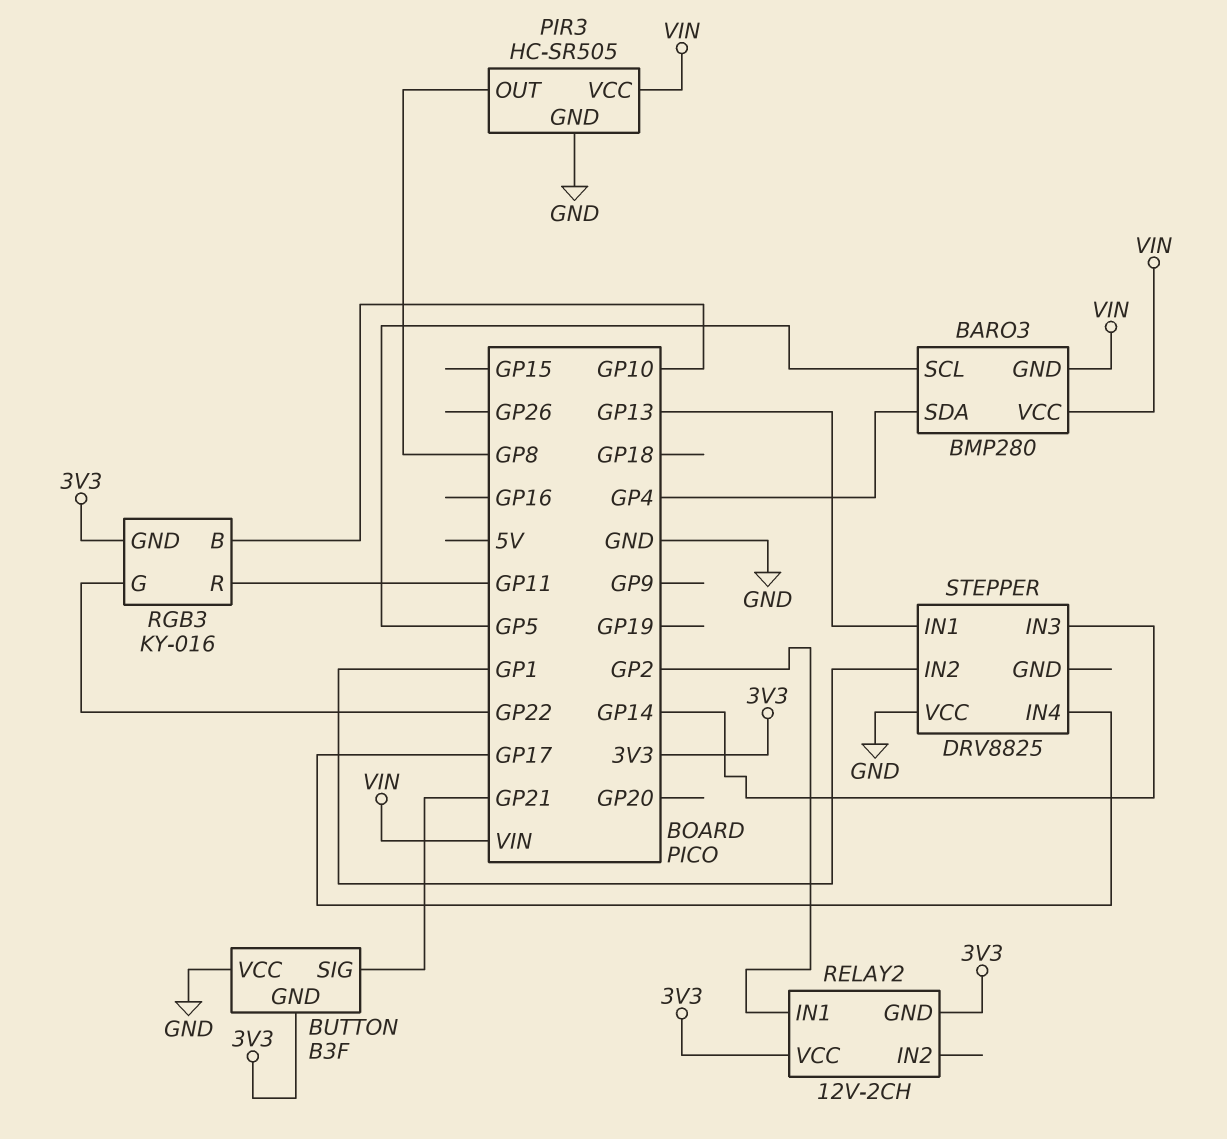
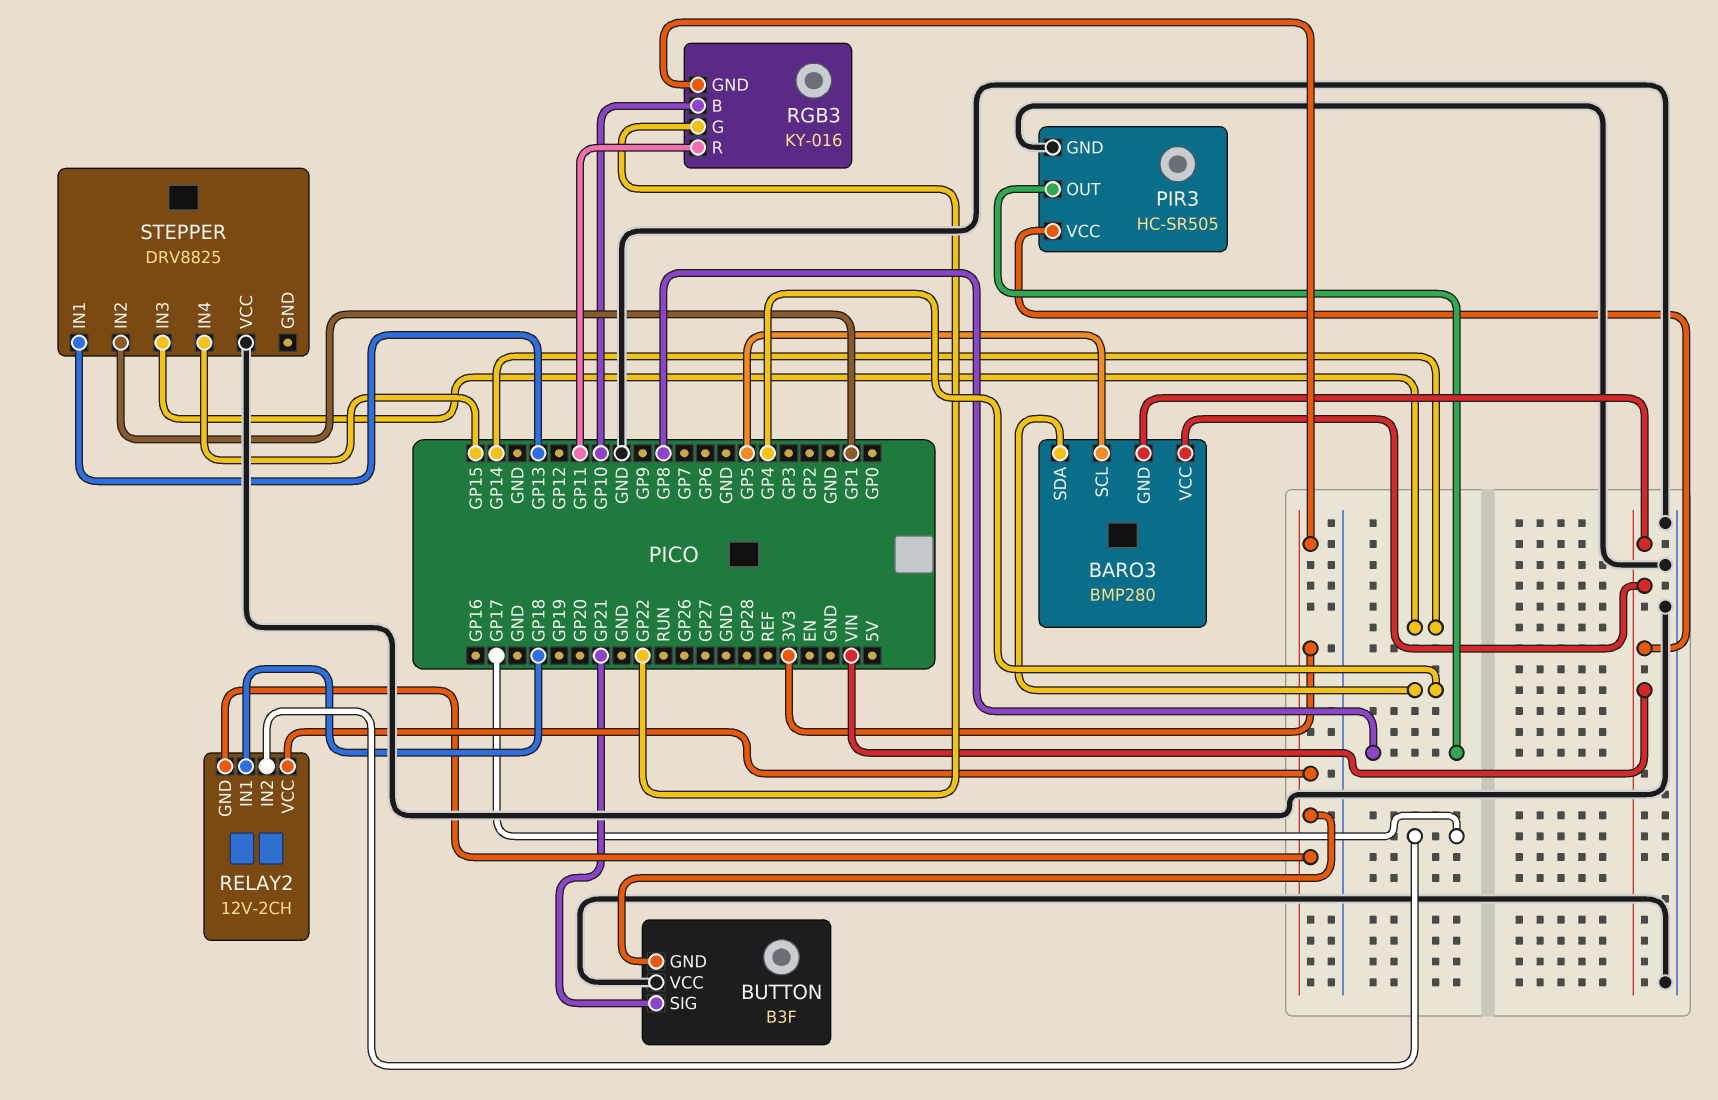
RELAY2 pin IN1: GP2 -> GP18
RELAY2 pin IN2: none -> GP17
STEPPER pin IN4: GP17 -> GP15

